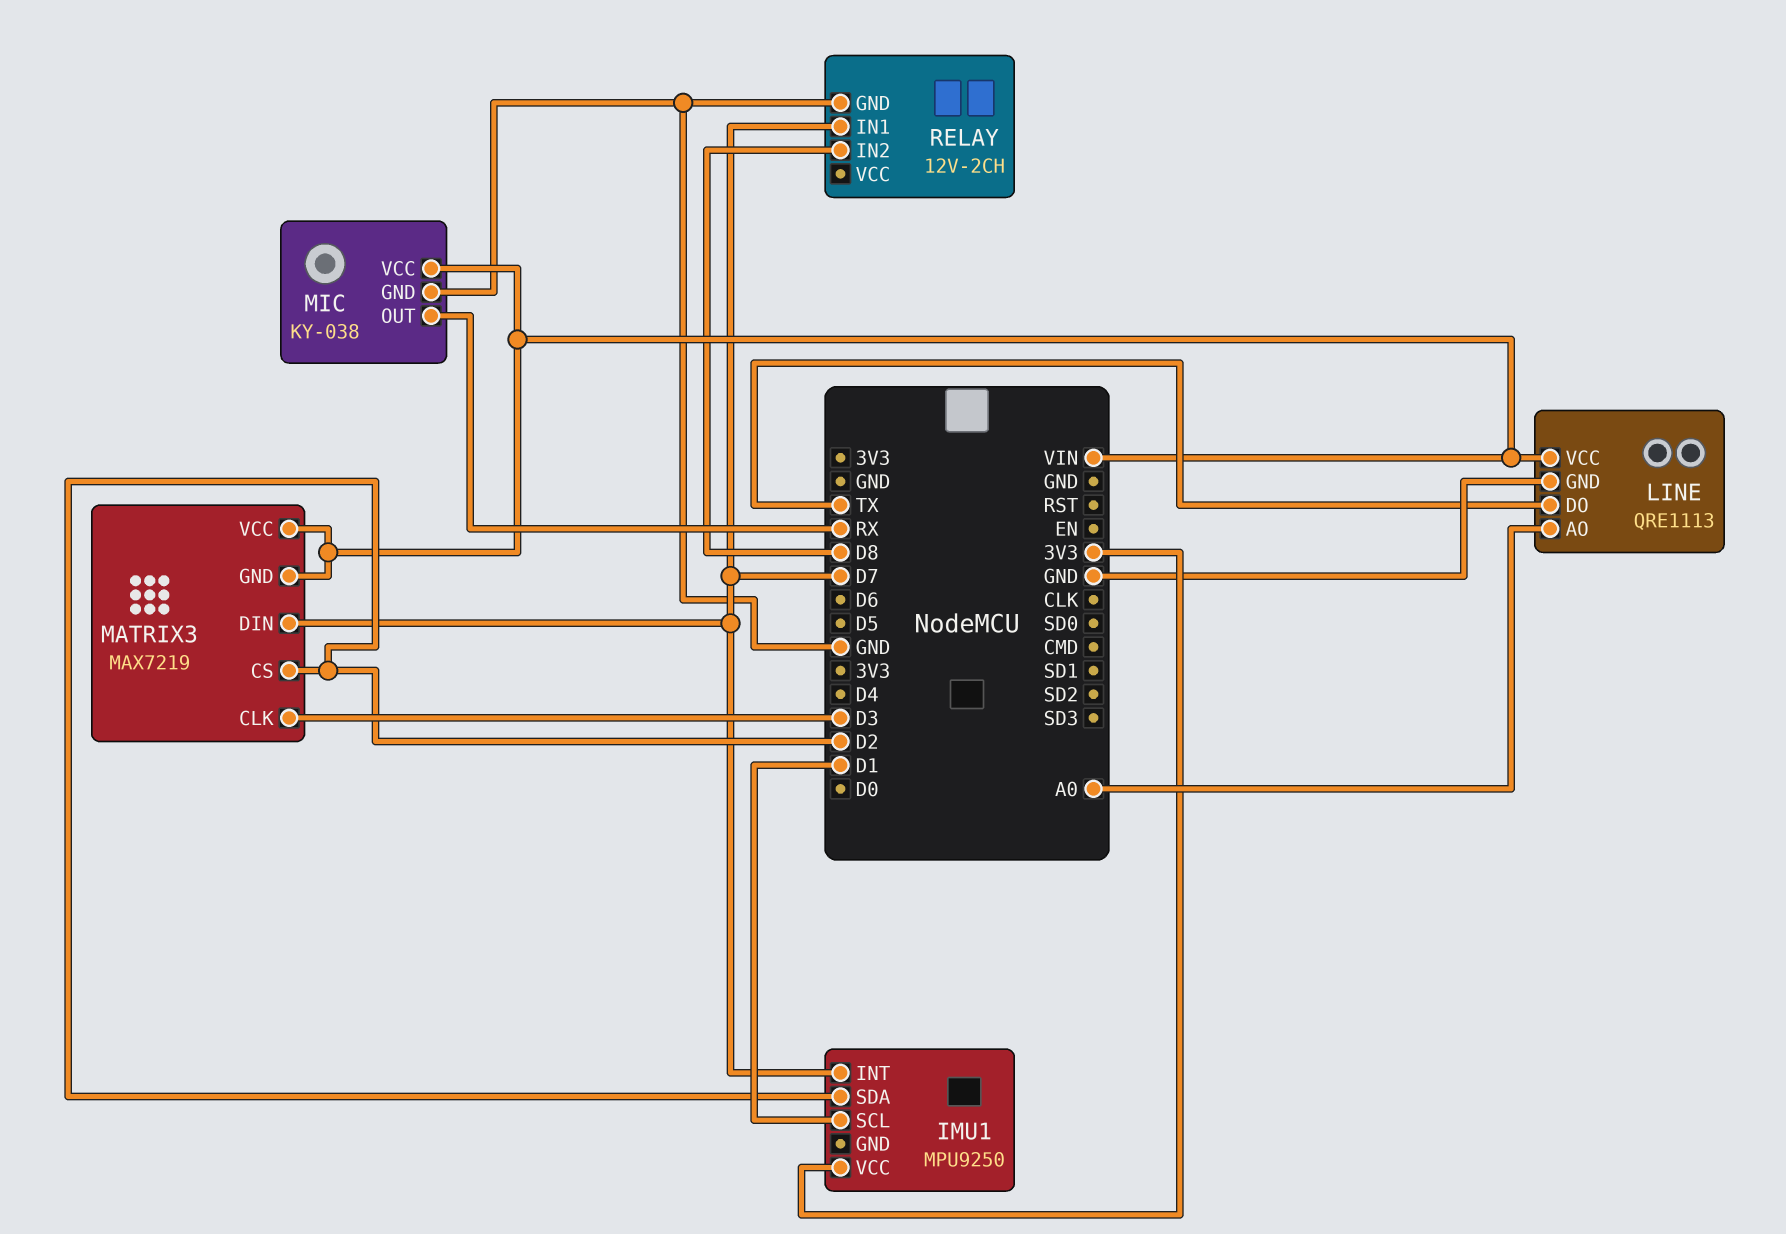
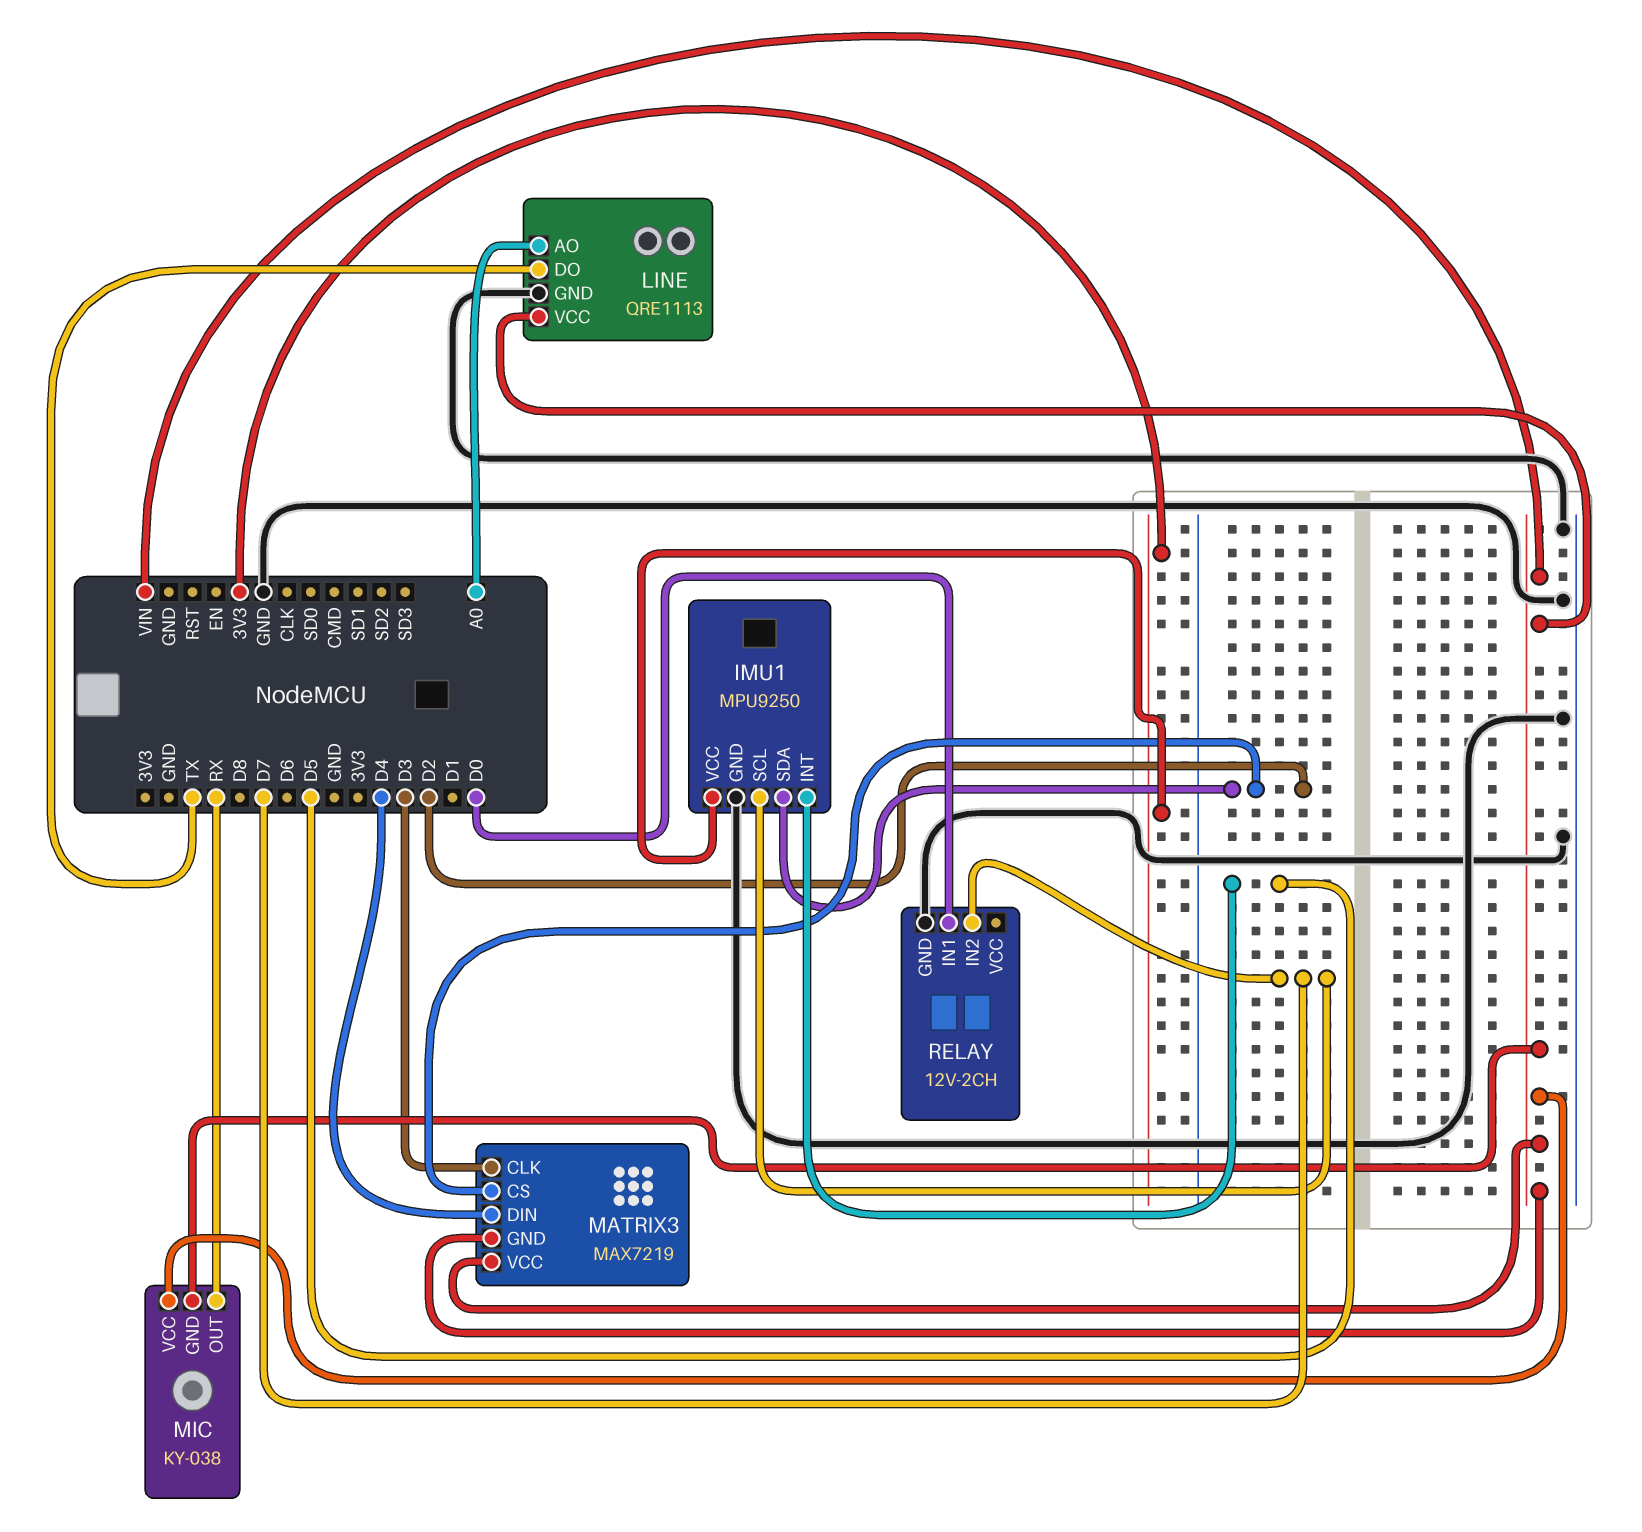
IMU1 pin GND: none -> GND
IMU1 pin INT: D7 -> D5
IMU1 pin SCL: D1 -> D7
MATRIX3 pin DIN: D7 -> D4
MIC pin GND: GND -> VIN
RELAY pin IN1: D7 -> D0
RELAY pin IN2: D8 -> D7

